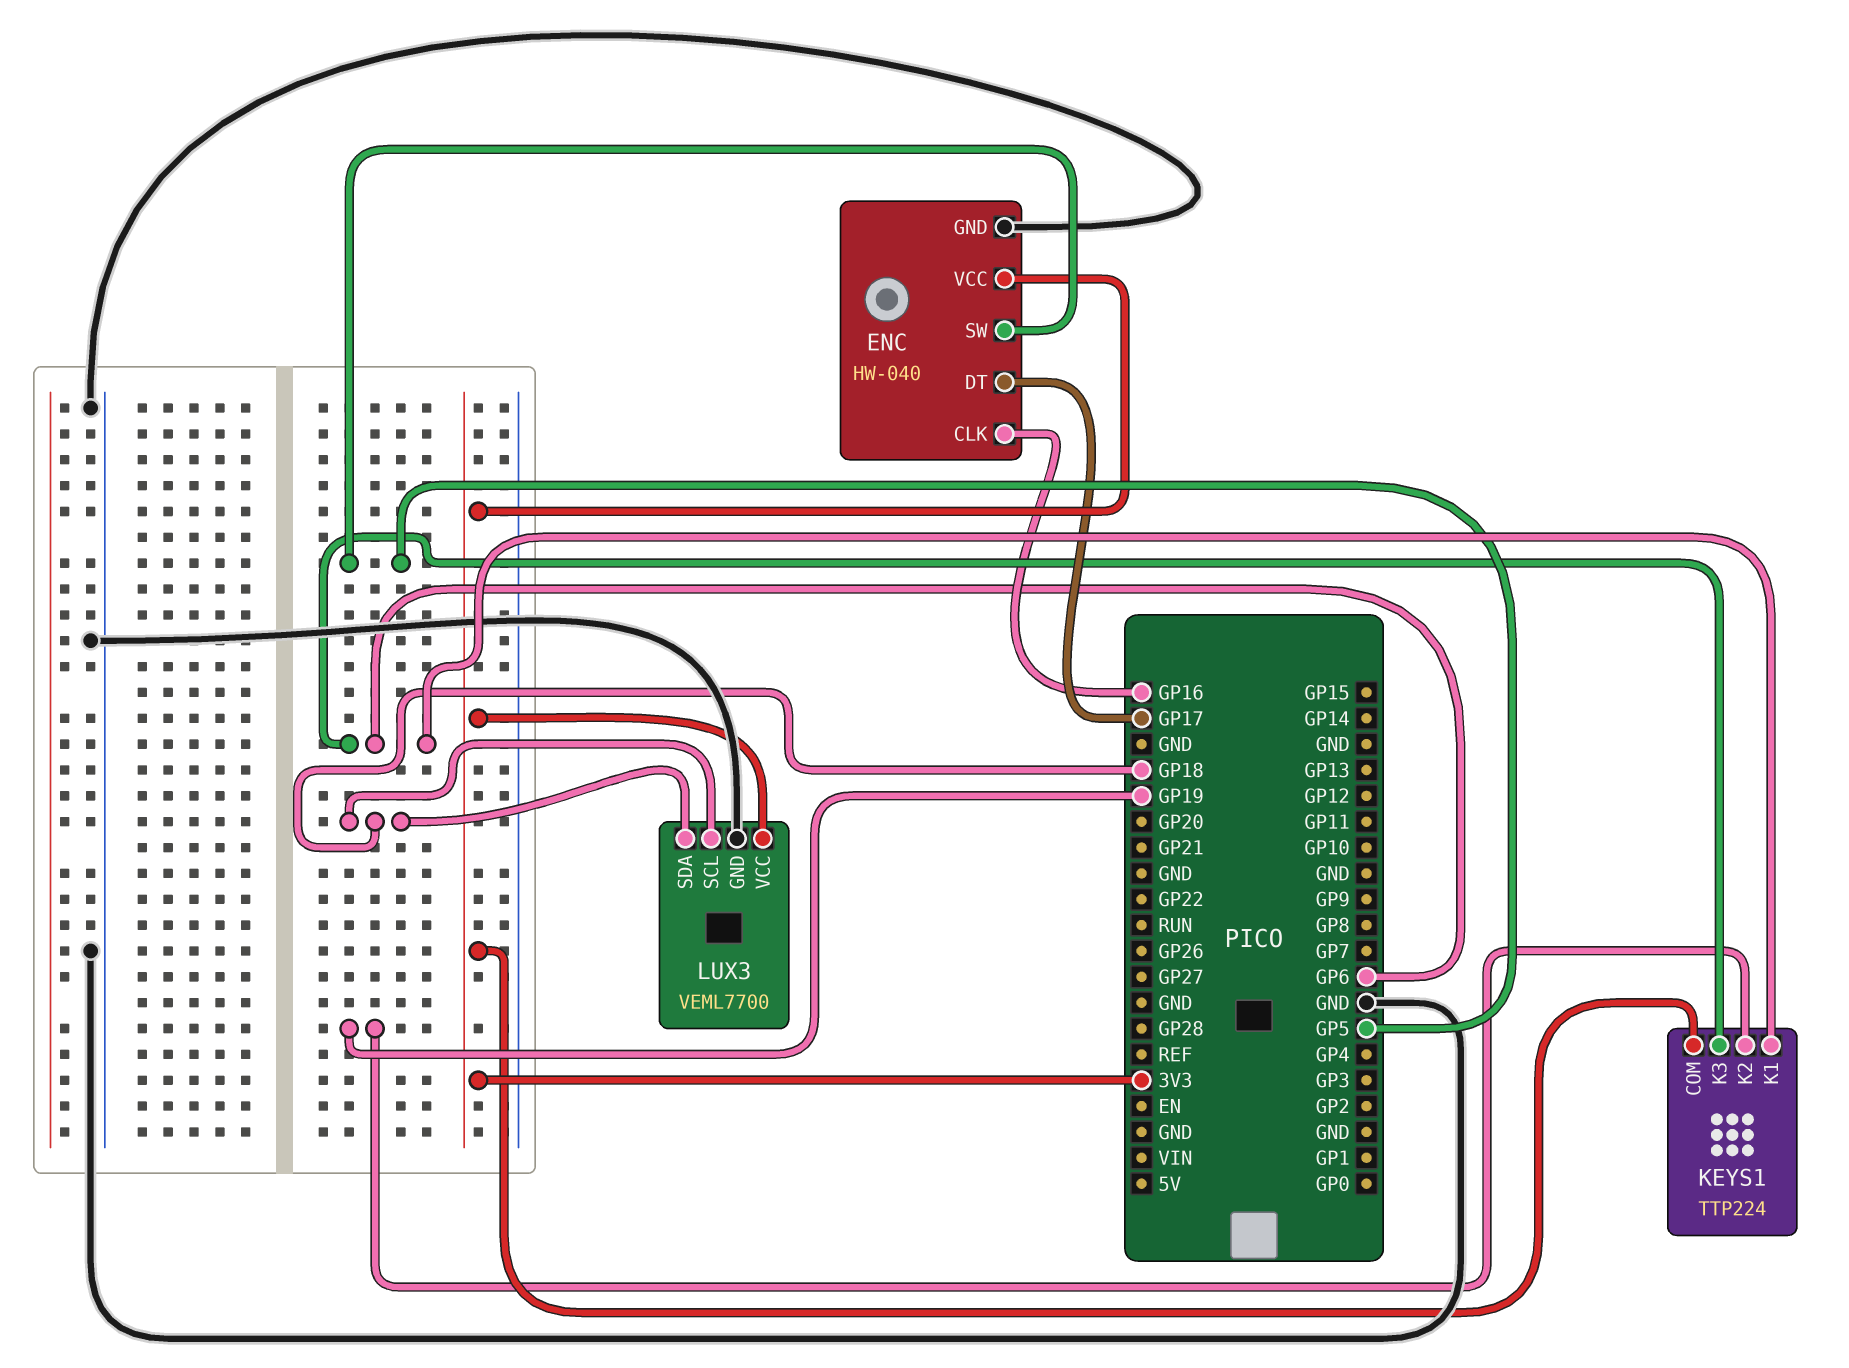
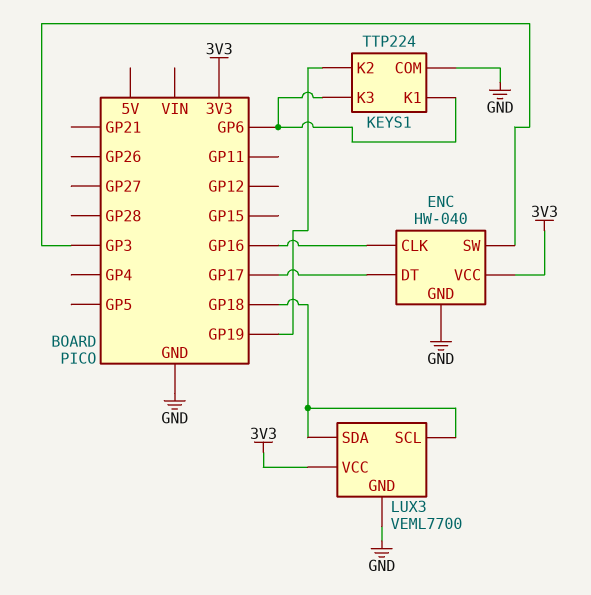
ENC pin SW: GP5 -> GP3
KEYS1 pin COM: 3V3 -> GND

